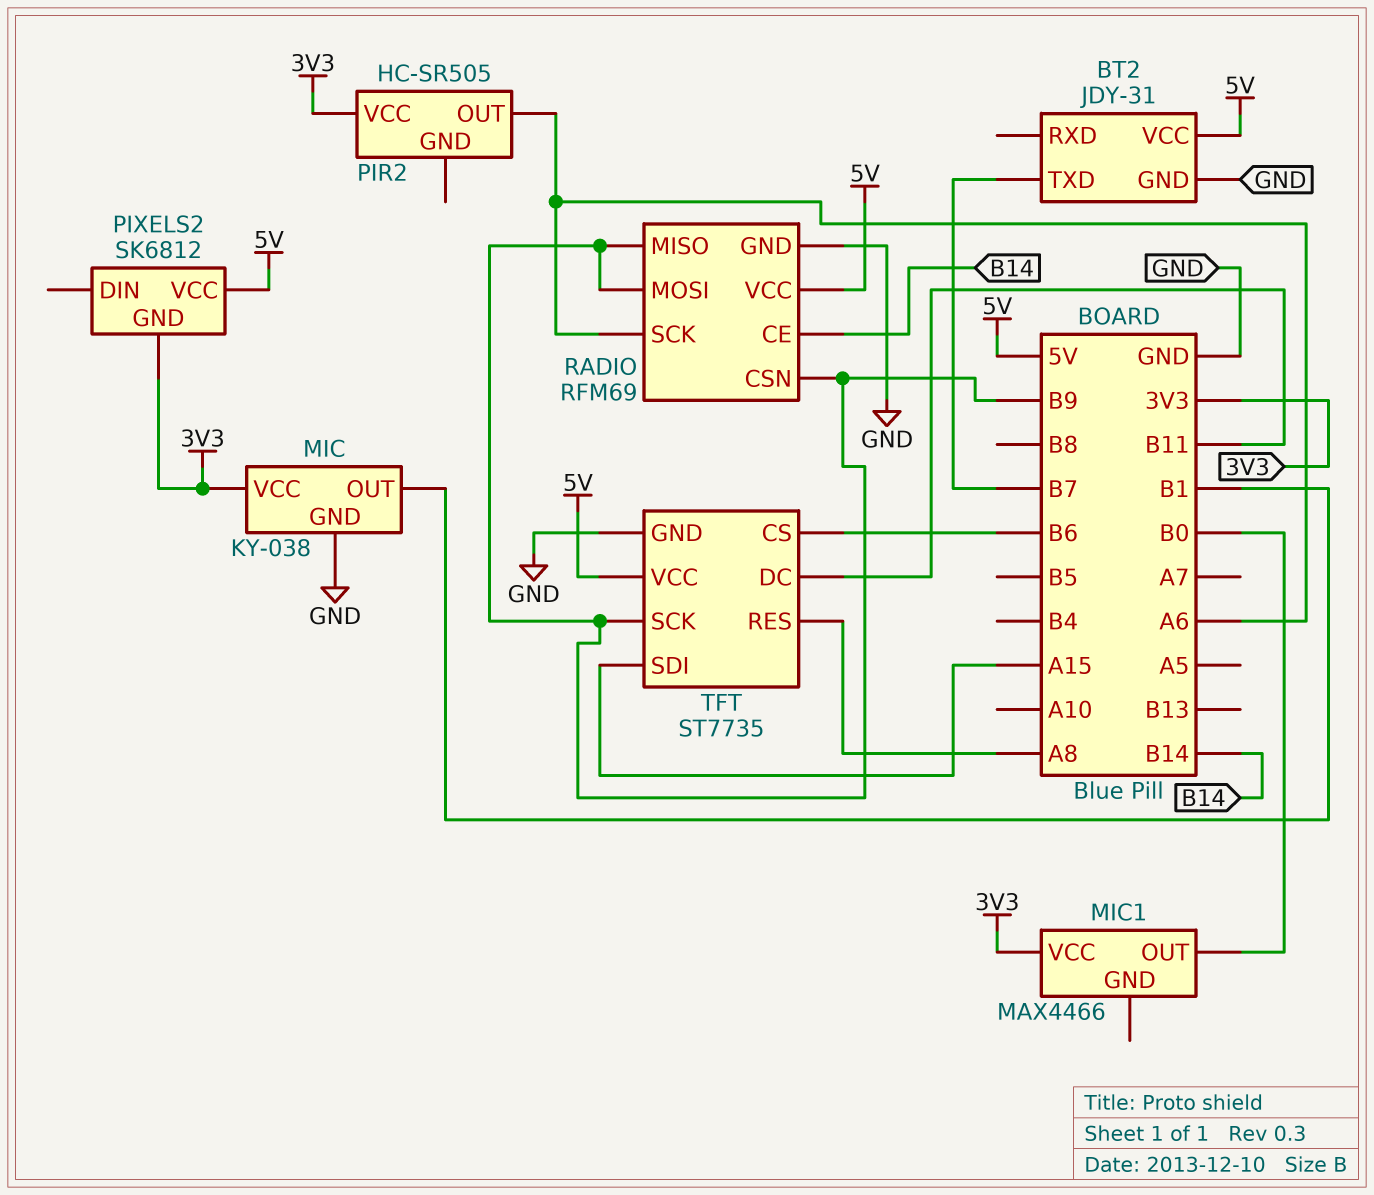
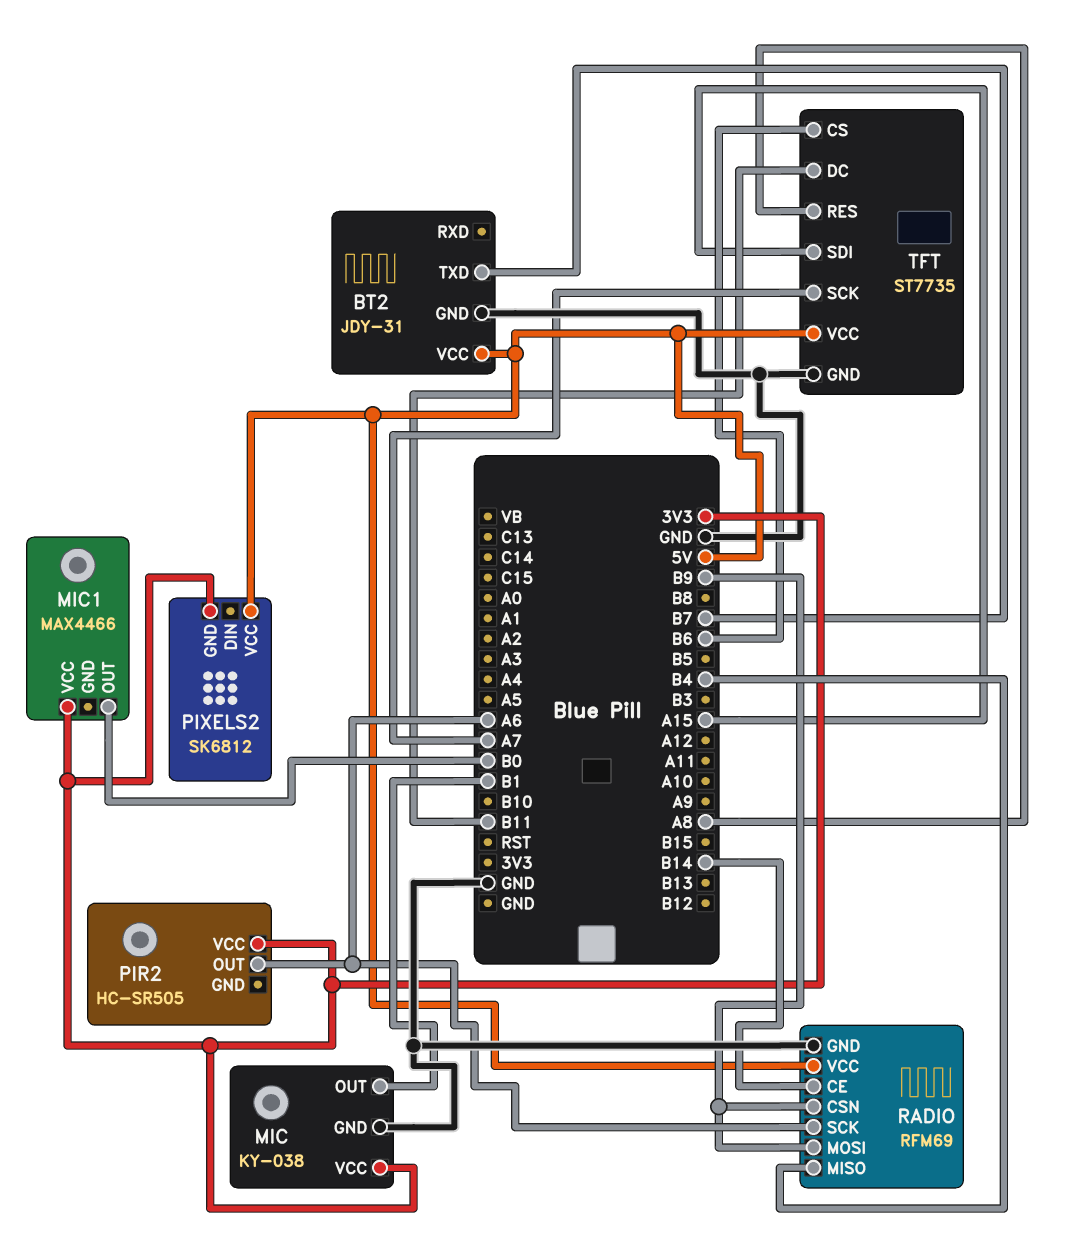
RADIO pin MISO: B9 -> B4
TFT pin SCK: B9 -> A7

